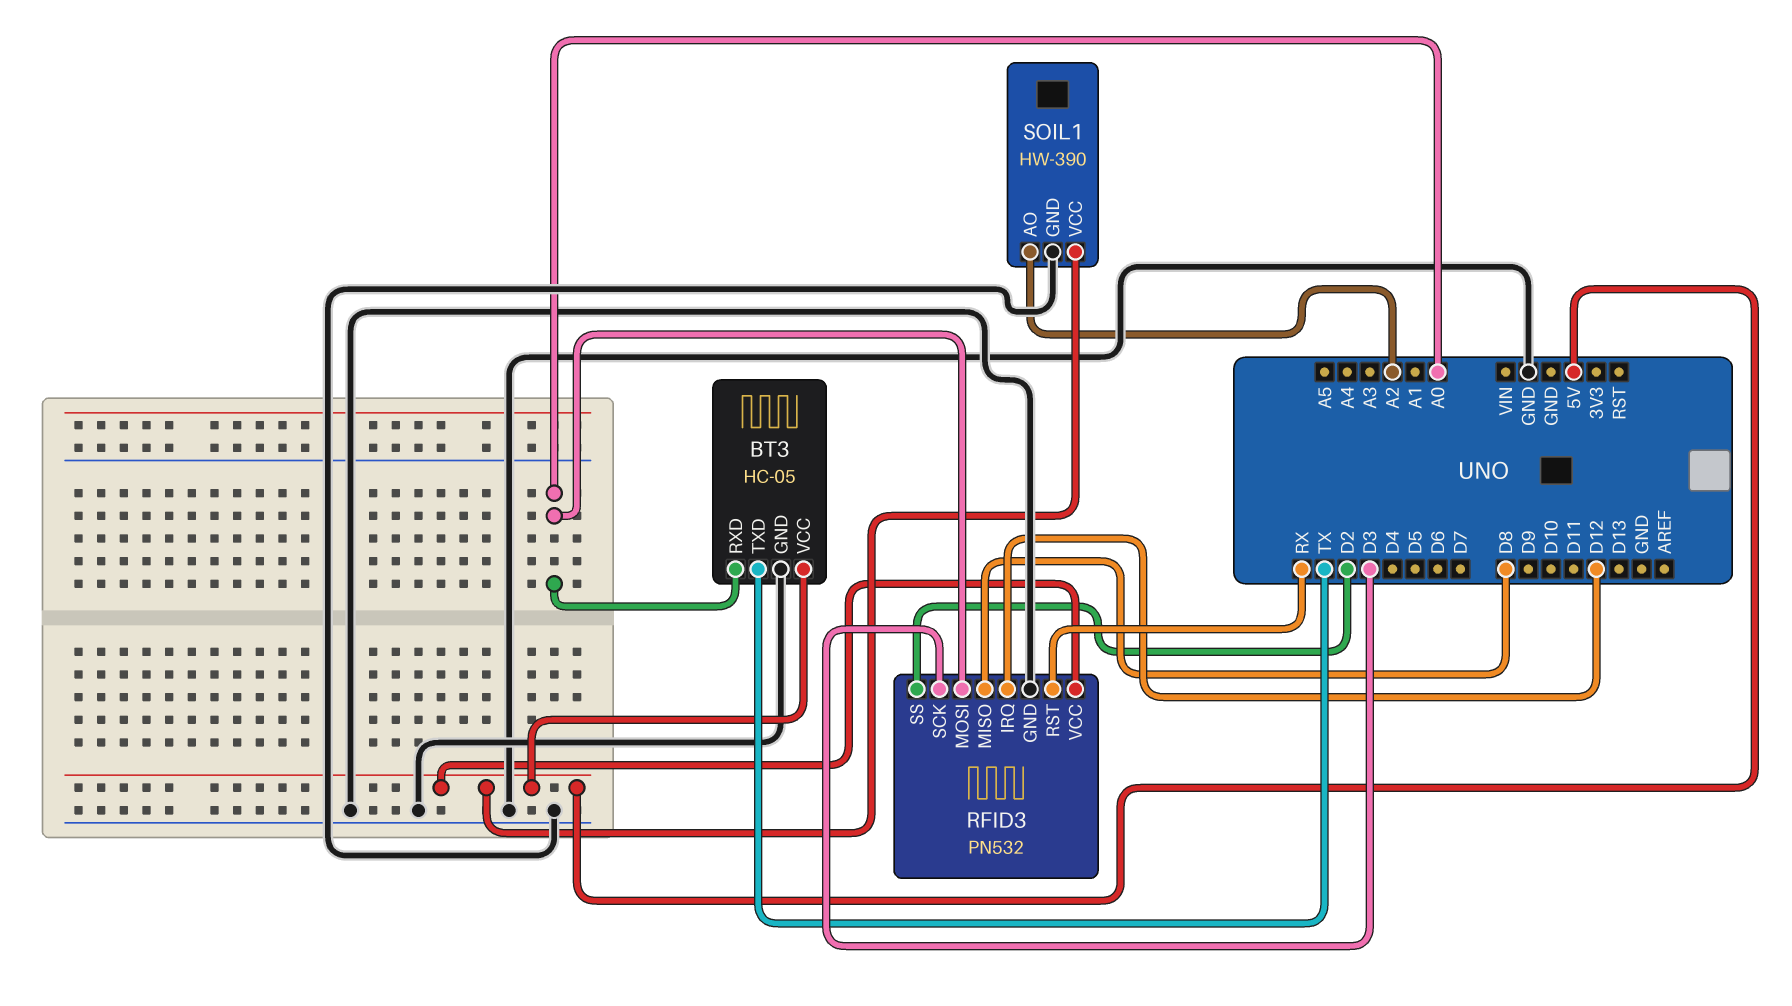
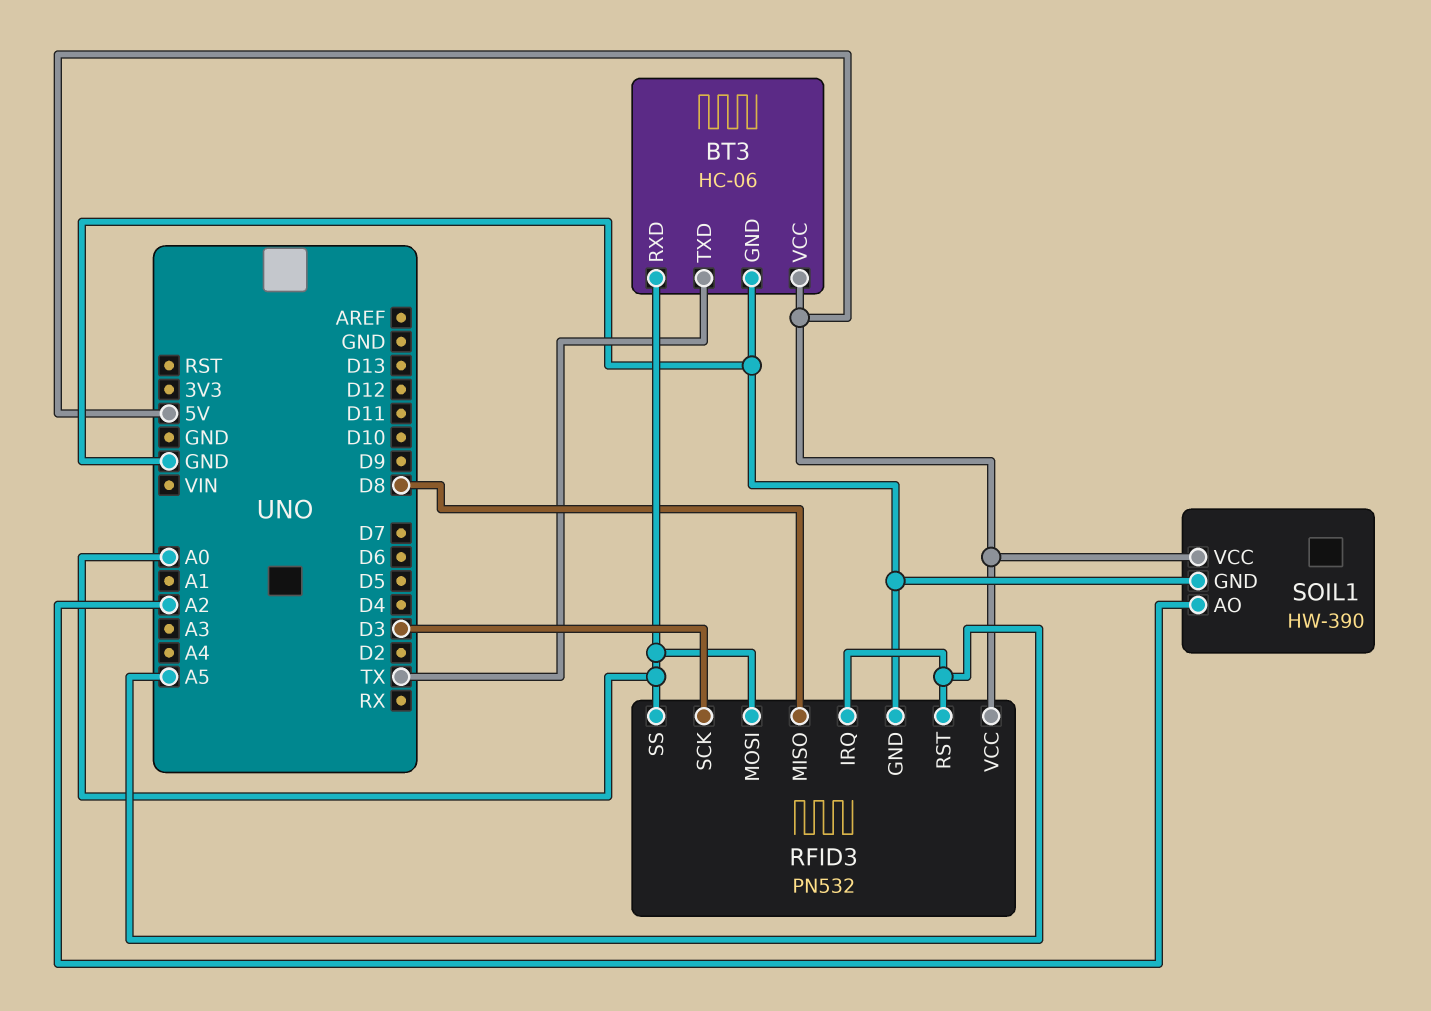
BT3: HC-05 -> HC-06
RFID3 pin IRQ: D12 -> A5
RFID3 pin RST: RX -> A5
RFID3 pin SS: D2 -> A0

